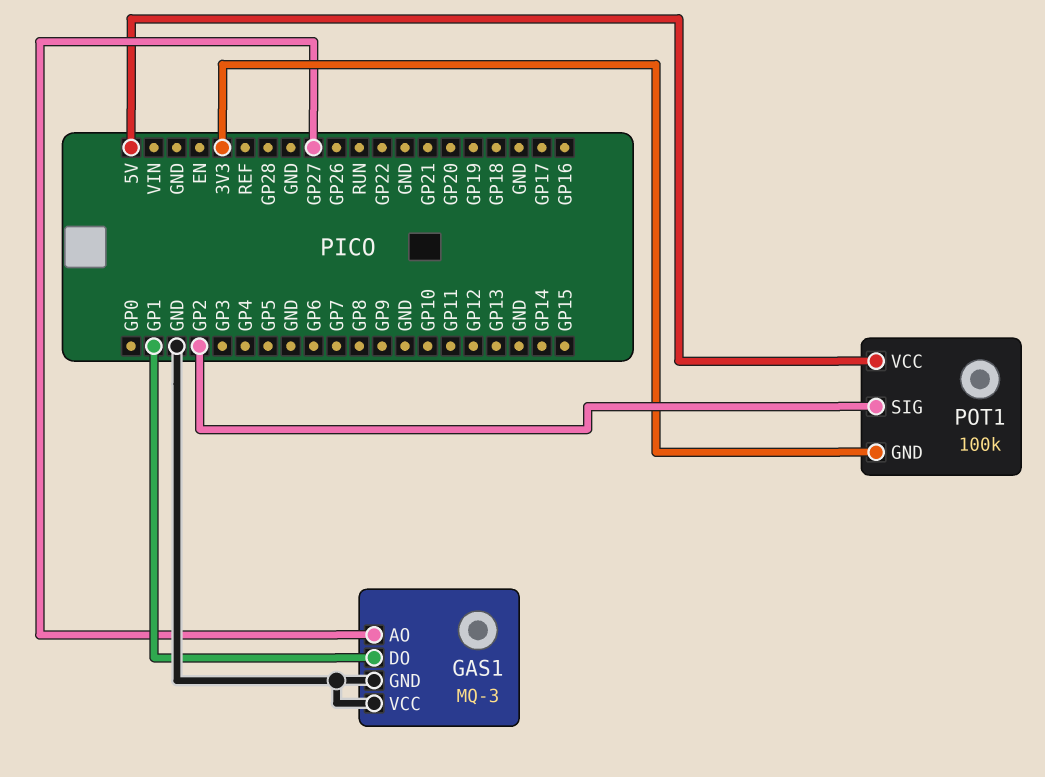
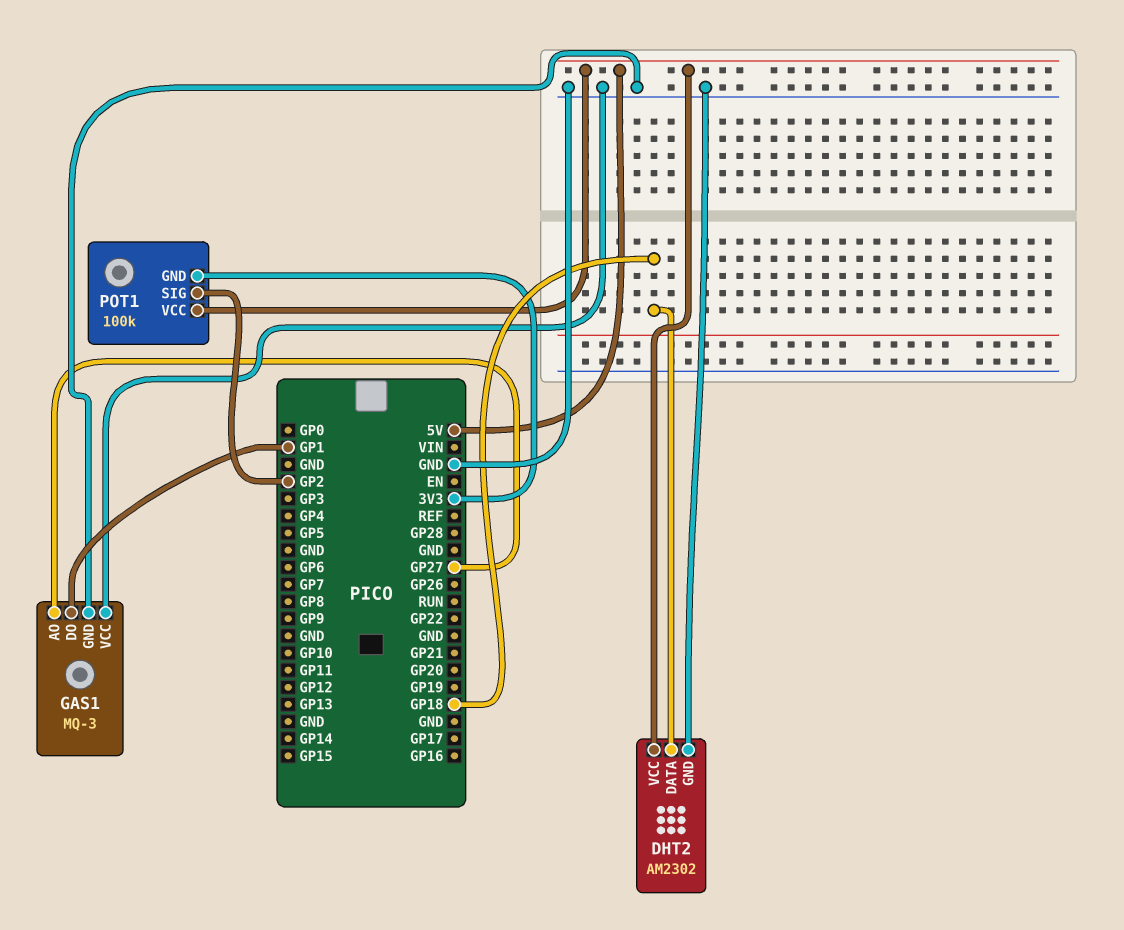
DHT2: none -> AM2302
DHT2 pin DATA: none -> GP18
DHT2 pin GND: none -> GND
DHT2 pin VCC: none -> 5V

